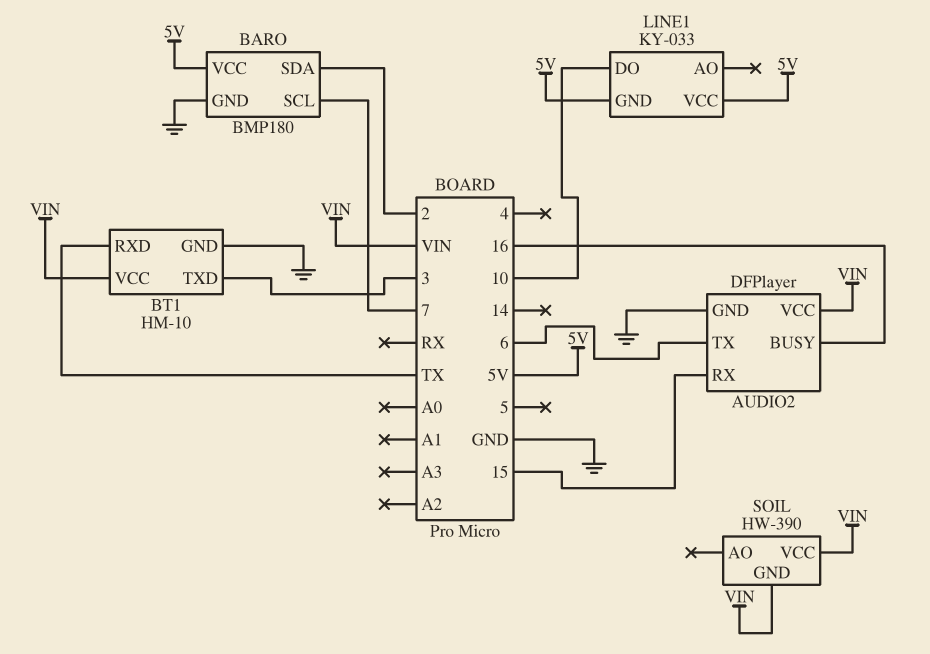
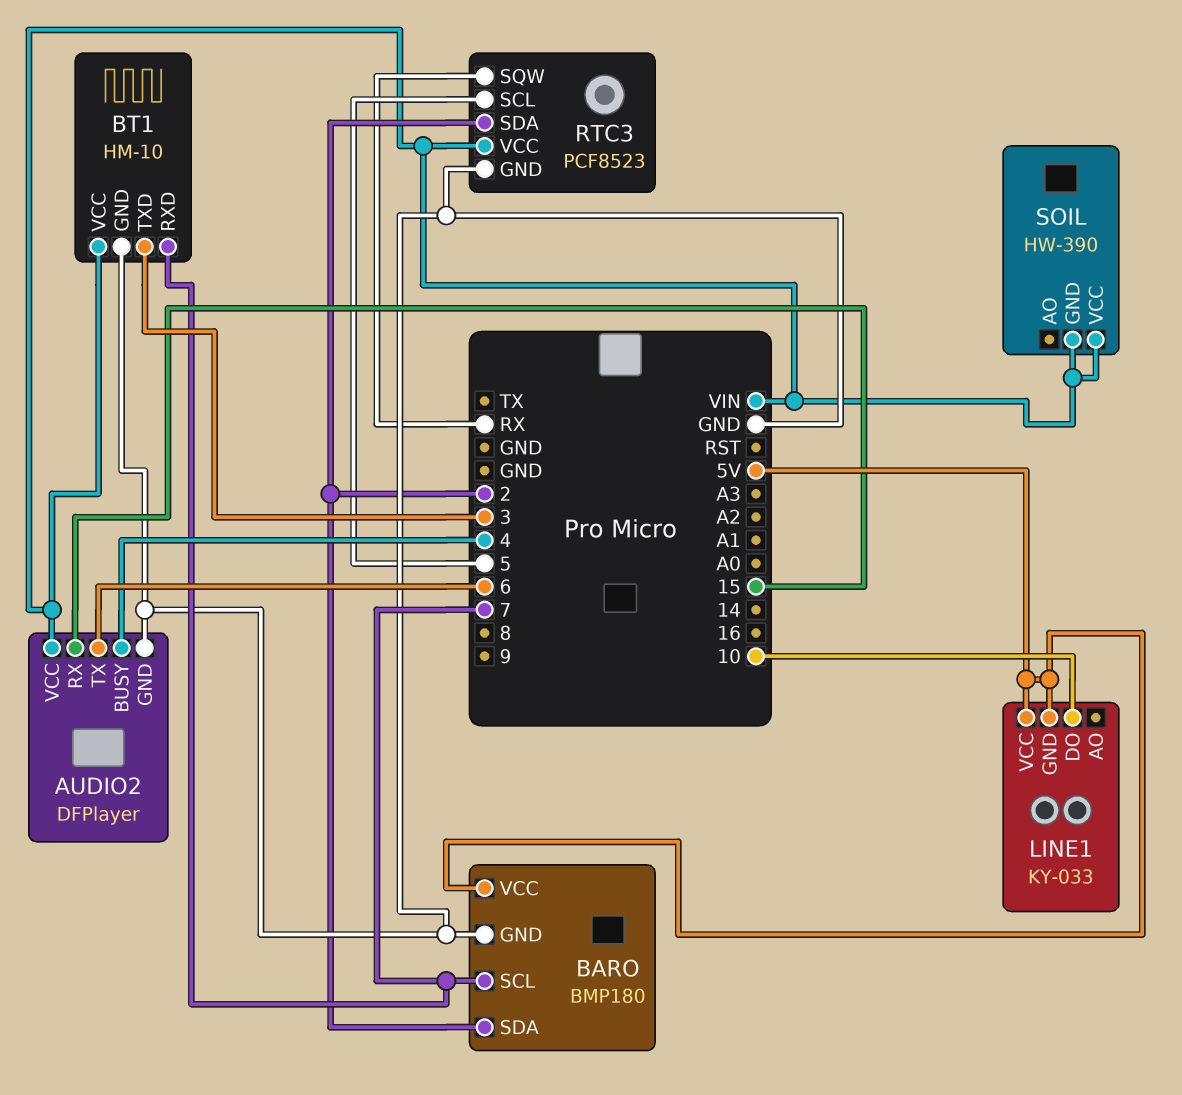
AUDIO2 pin BUSY: 16 -> 4
BT1 pin RXD: TX -> 7
RTC3: none -> PCF8523
RTC3 pin GND: none -> GND
RTC3 pin SCL: none -> 5
RTC3 pin SDA: none -> 2
RTC3 pin SQW: none -> RX
RTC3 pin VCC: none -> VIN

